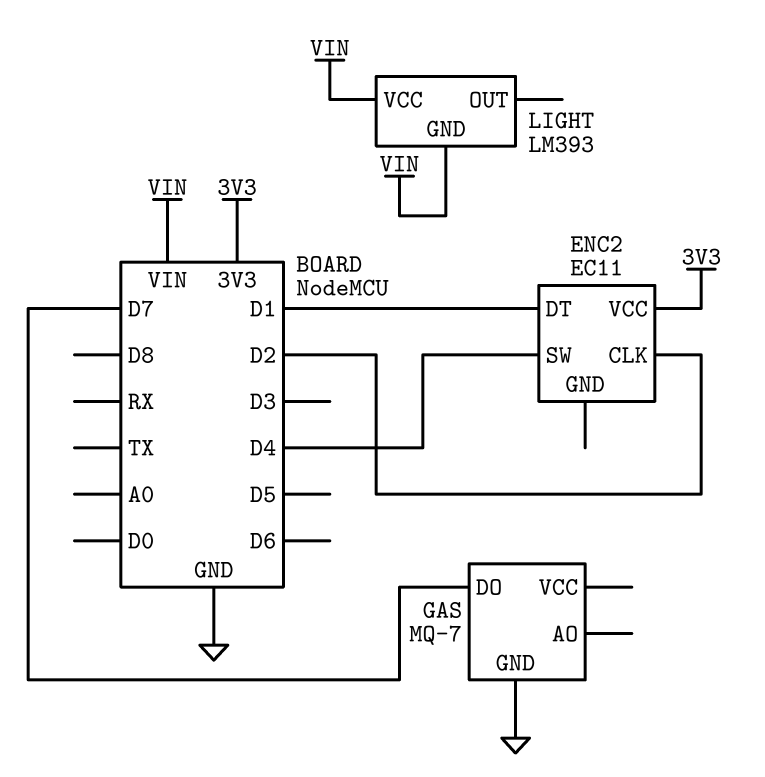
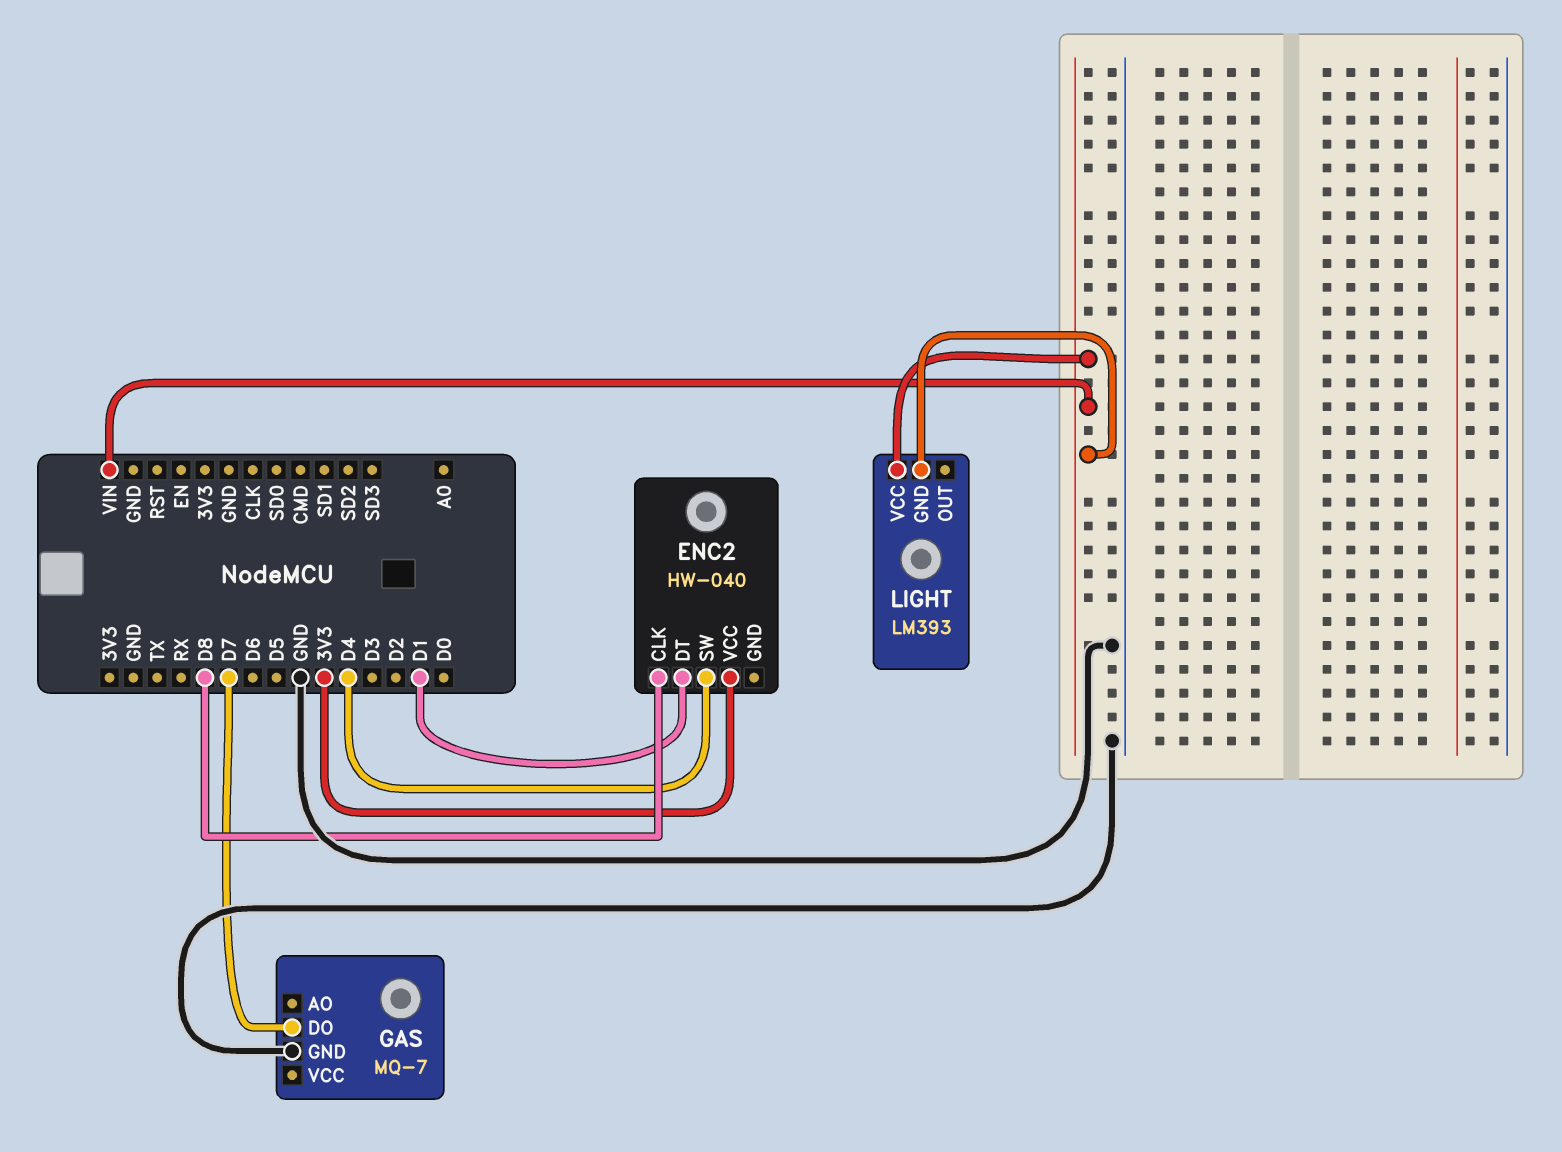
ENC2: EC11 -> HW-040
ENC2 pin CLK: D2 -> D8

